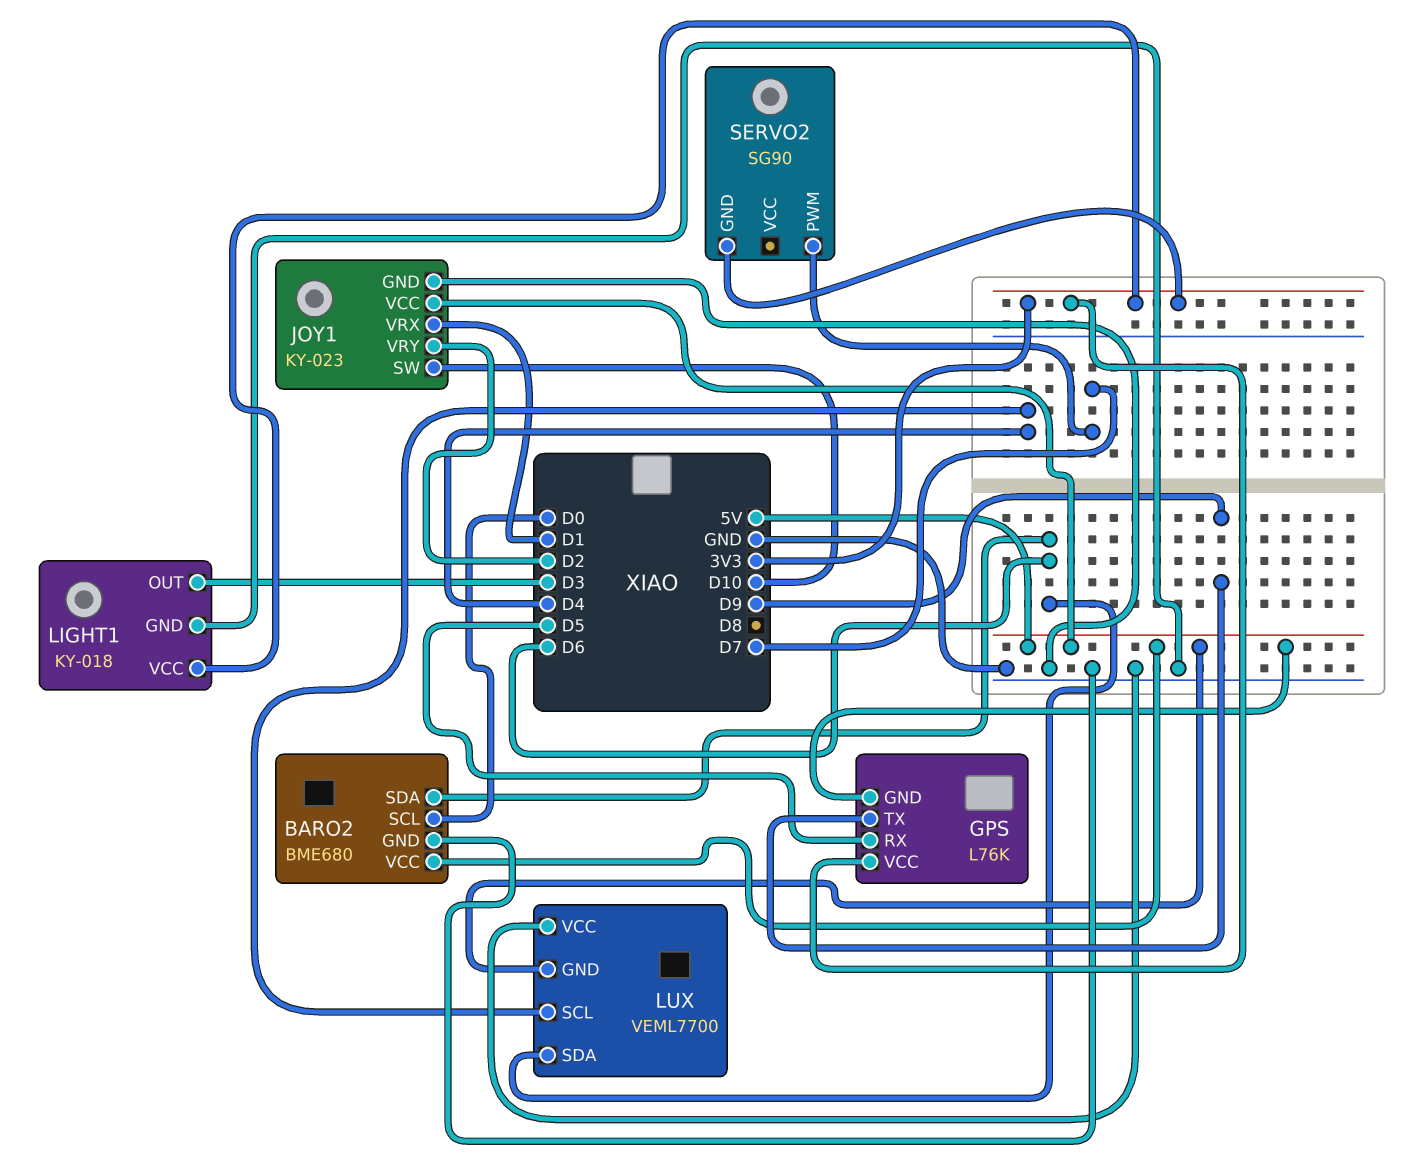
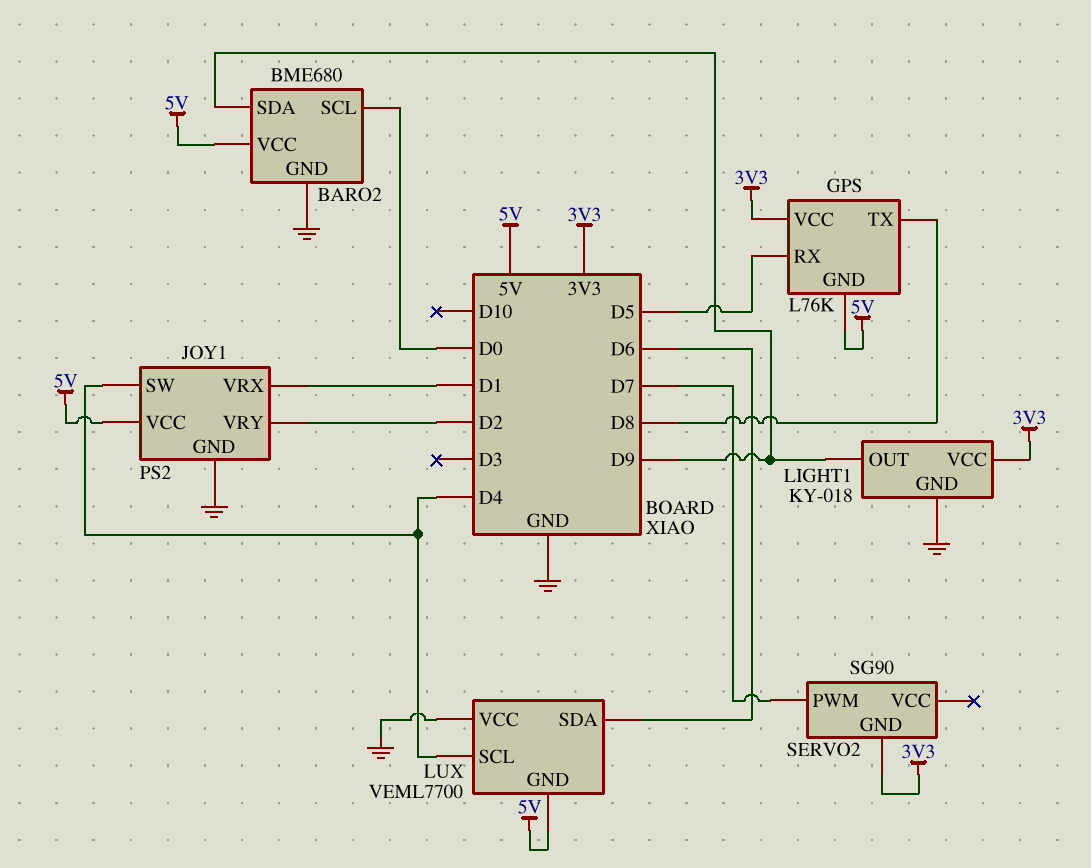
BARO2 pin SDA: D6 -> D9
GPS pin TX: D9 -> D8
JOY1: KY-023 -> PS2
JOY1 pin SW: D10 -> D4
LIGHT1 pin OUT: D3 -> D9

